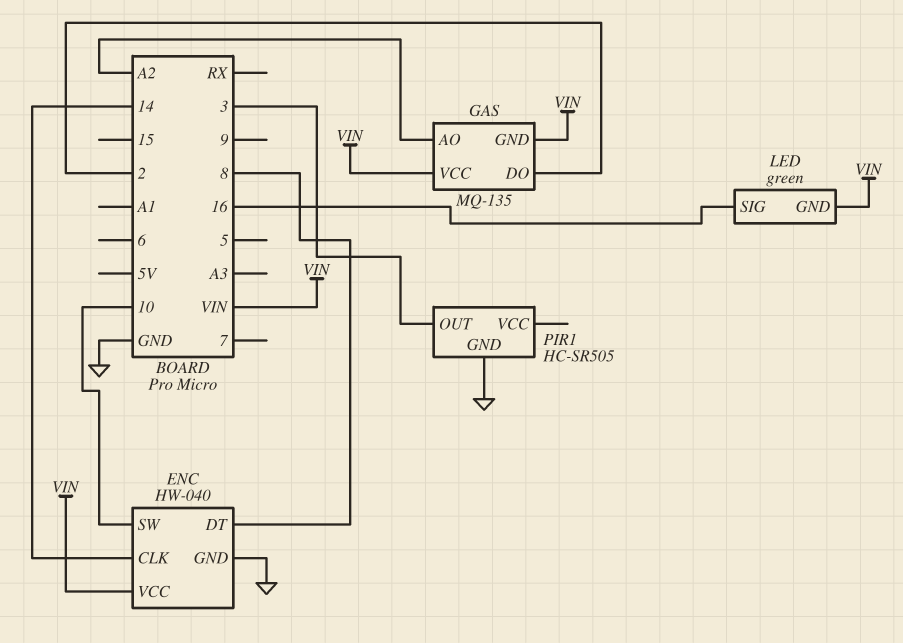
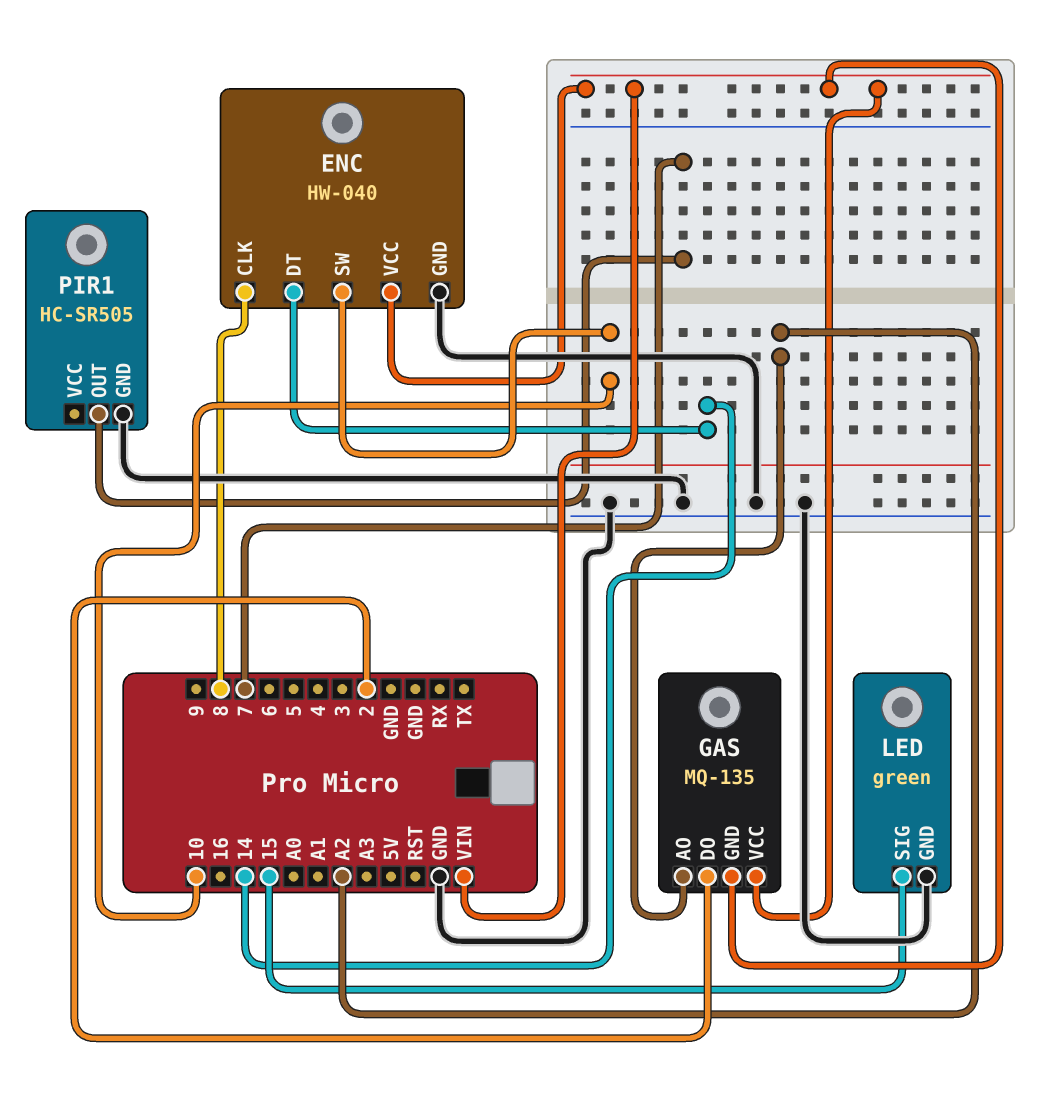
ENC pin CLK: 14 -> 8
ENC pin DT: 8 -> 14
LED pin GND: VIN -> GND
LED pin SIG: 16 -> 15
PIR1 pin OUT: 3 -> 7

